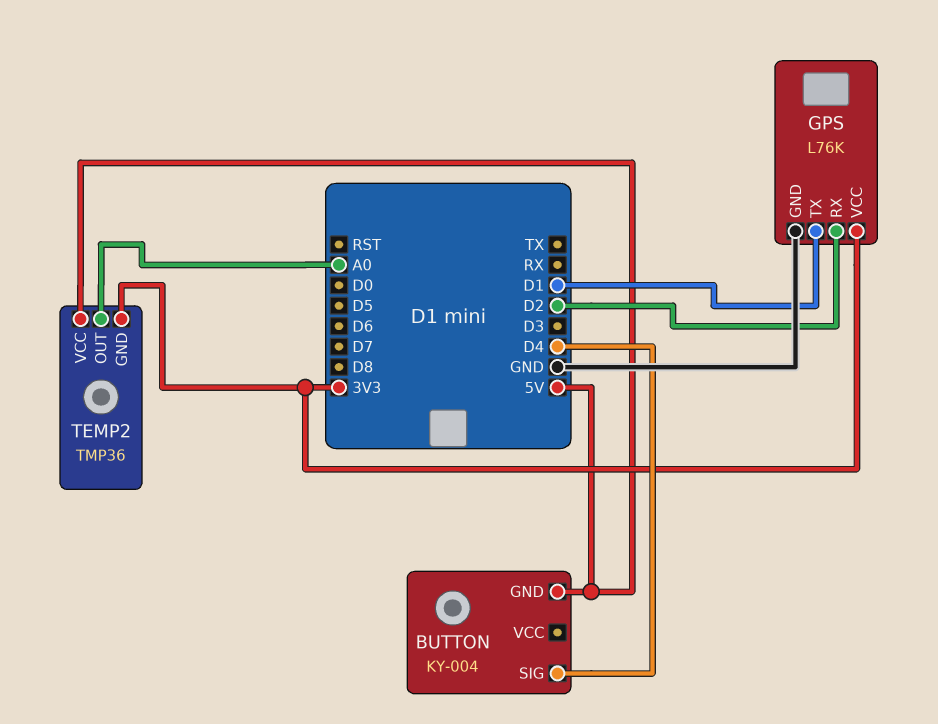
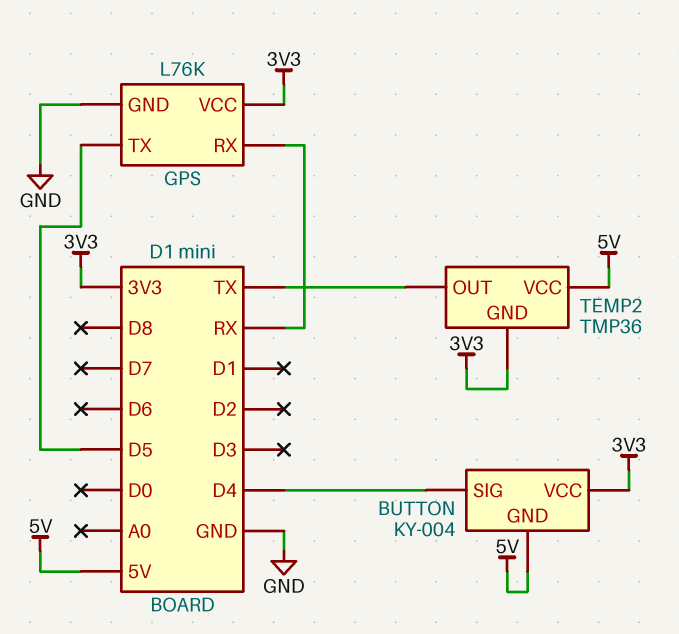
BUTTON pin VCC: none -> 3V3
GPS pin RX: D2 -> RX
GPS pin TX: D1 -> D5
TEMP2 pin OUT: A0 -> TX

